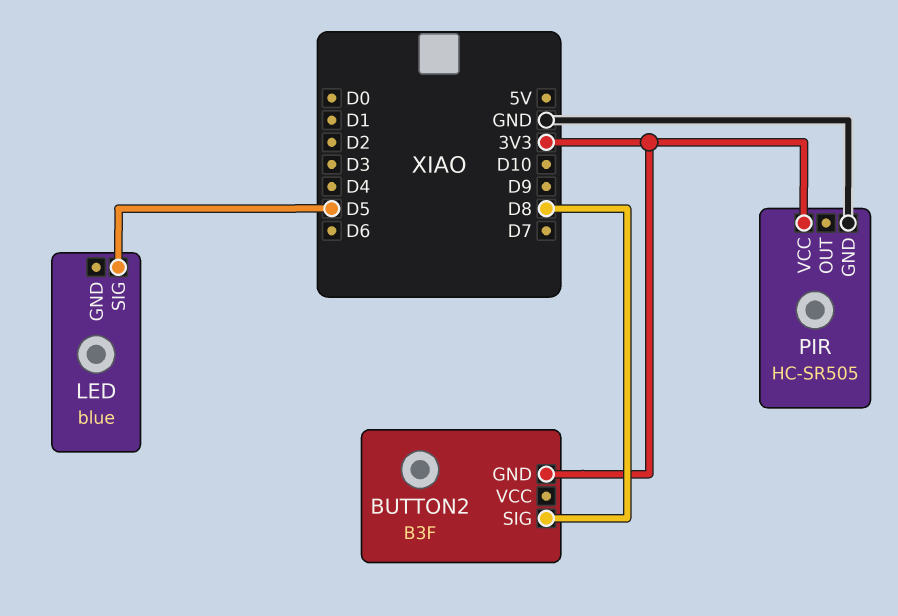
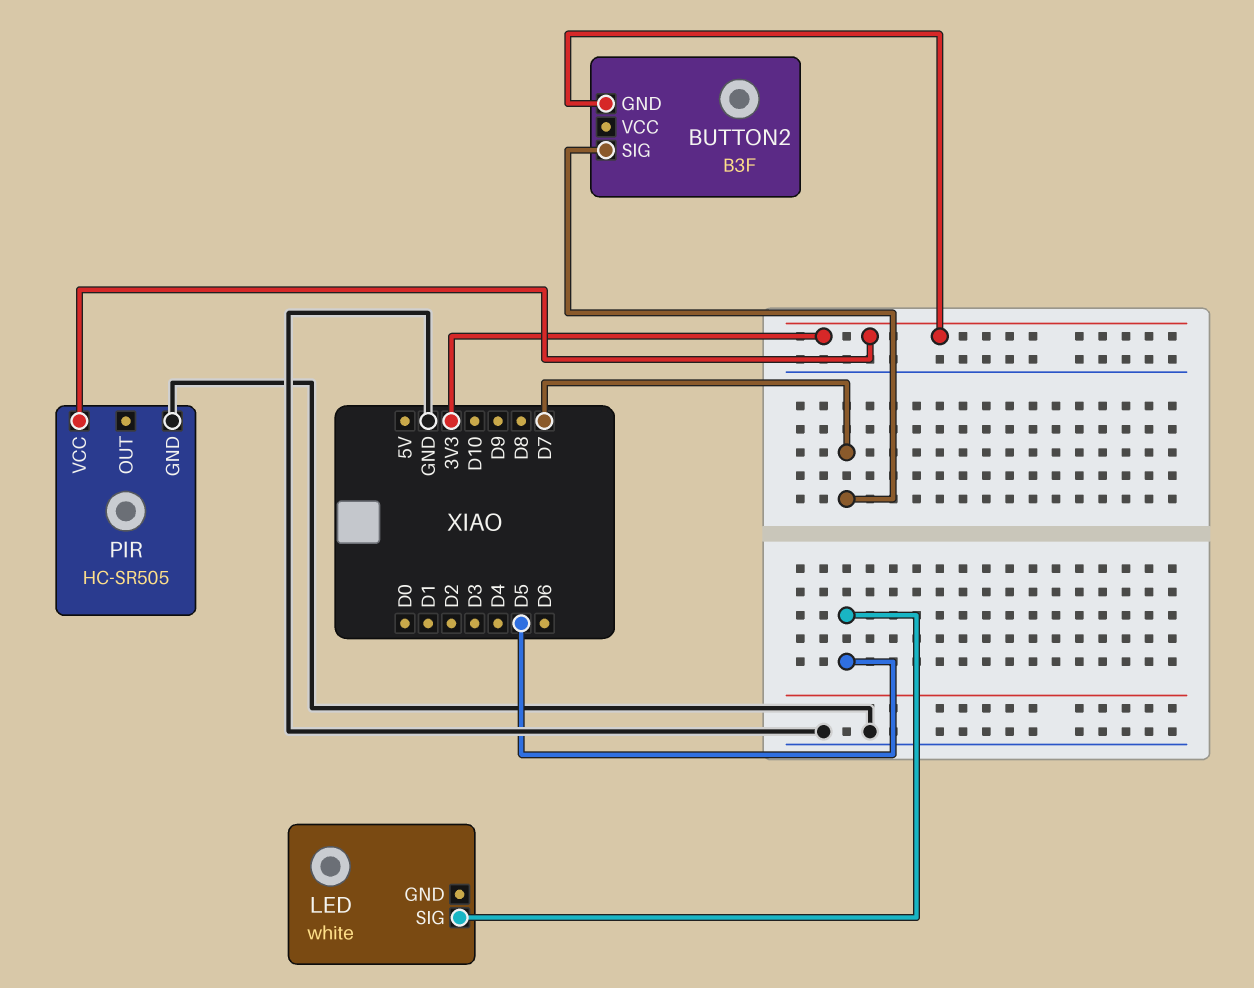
BUTTON2 pin SIG: D8 -> D7
LED: blue -> white

